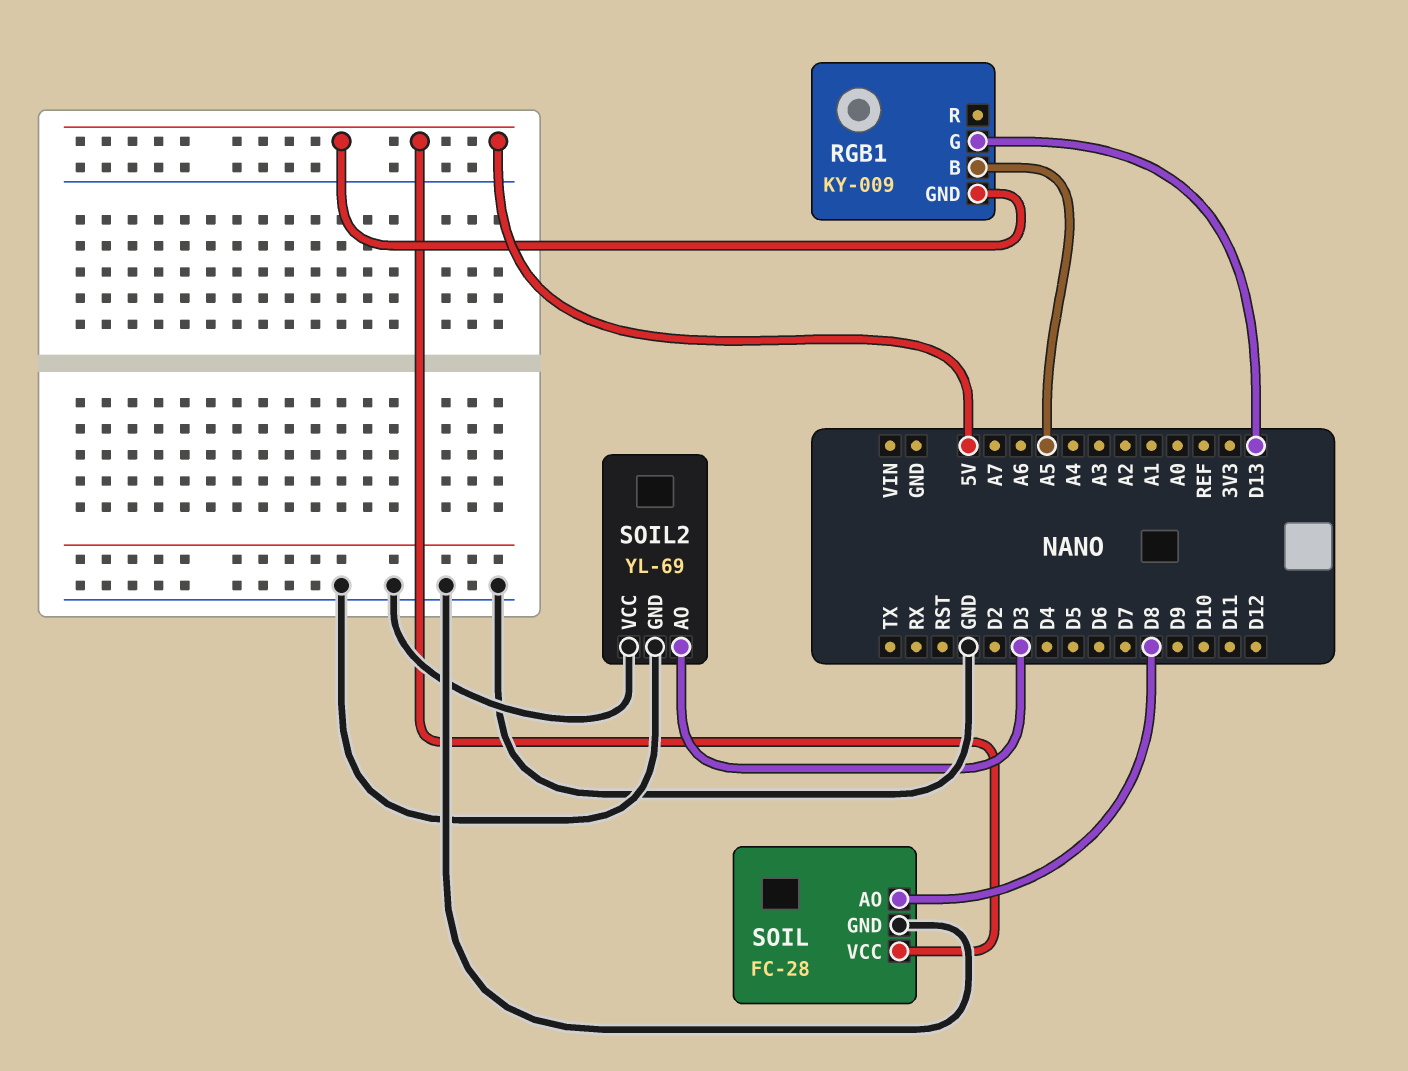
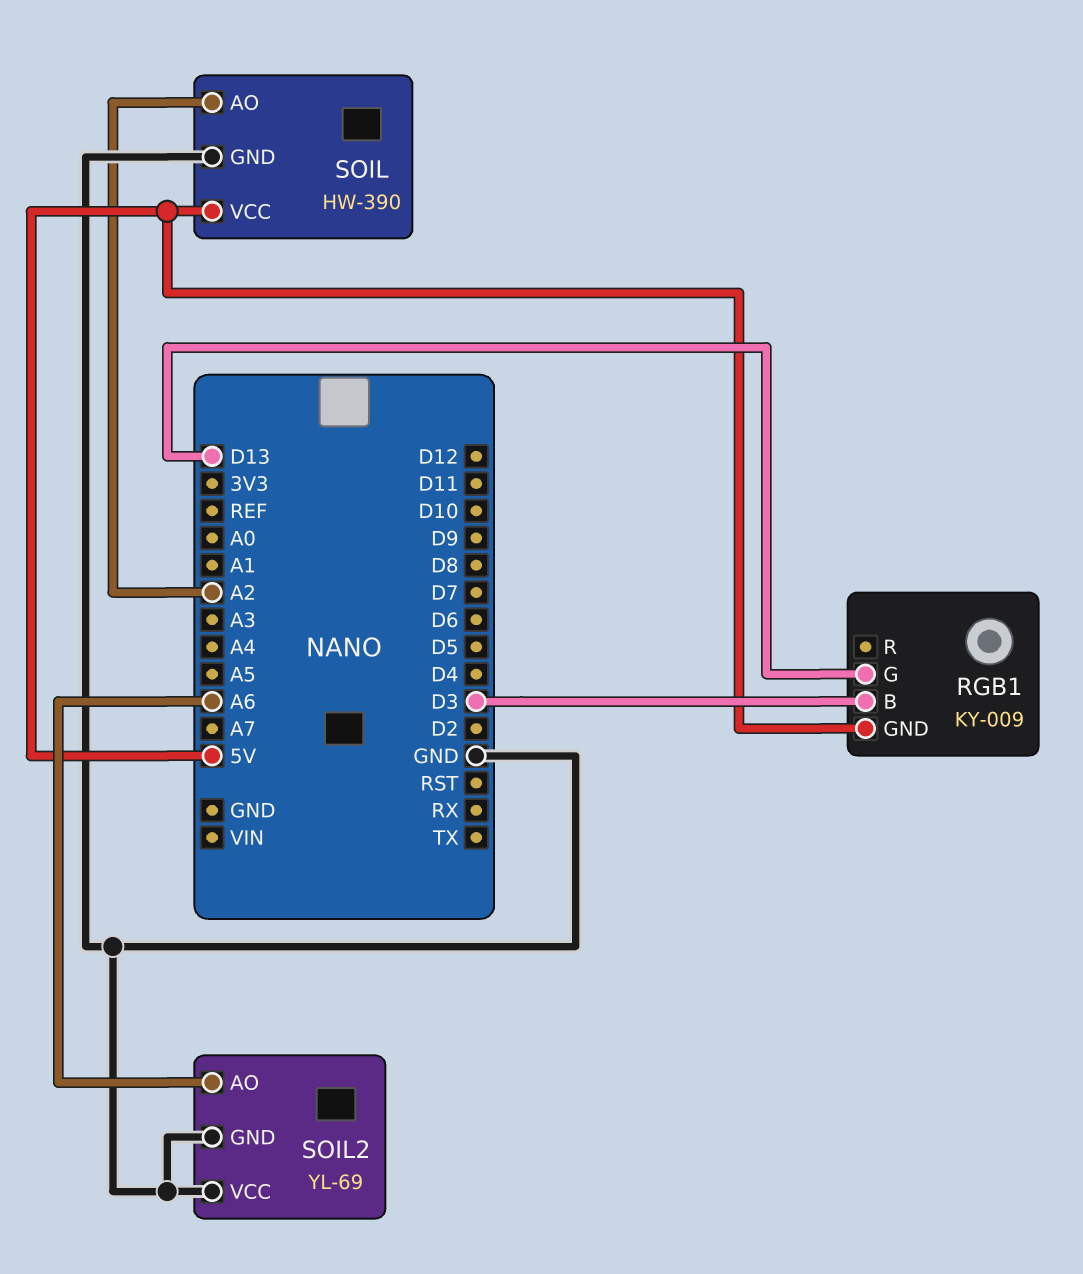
RGB1 pin B: A5 -> D3
SOIL: FC-28 -> HW-390
SOIL pin AO: D8 -> A2
SOIL2 pin AO: D3 -> A6

